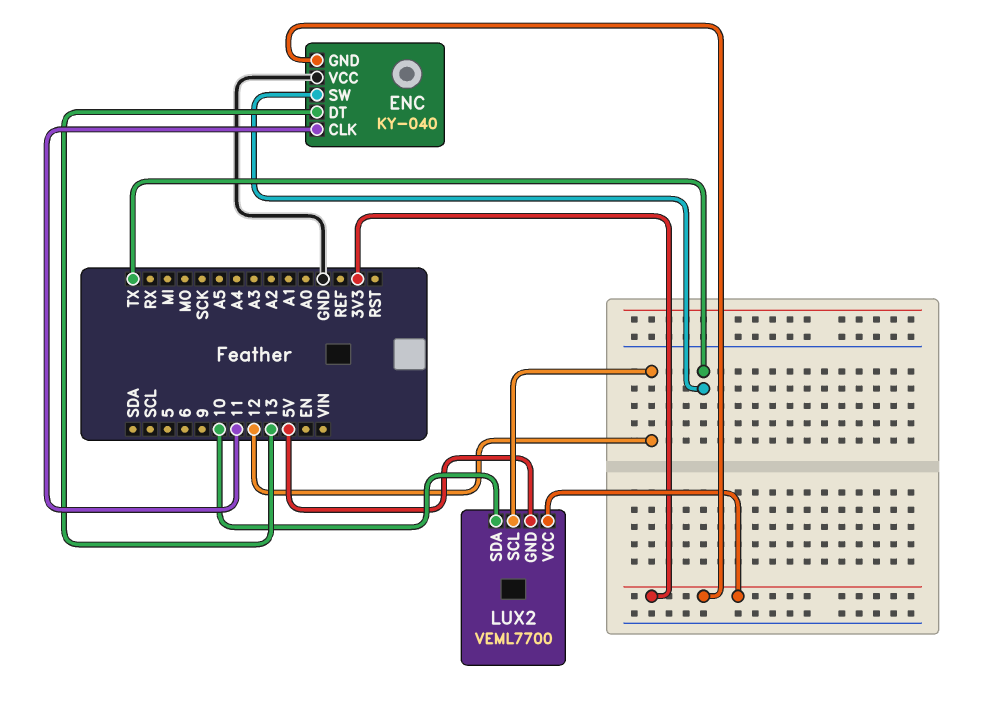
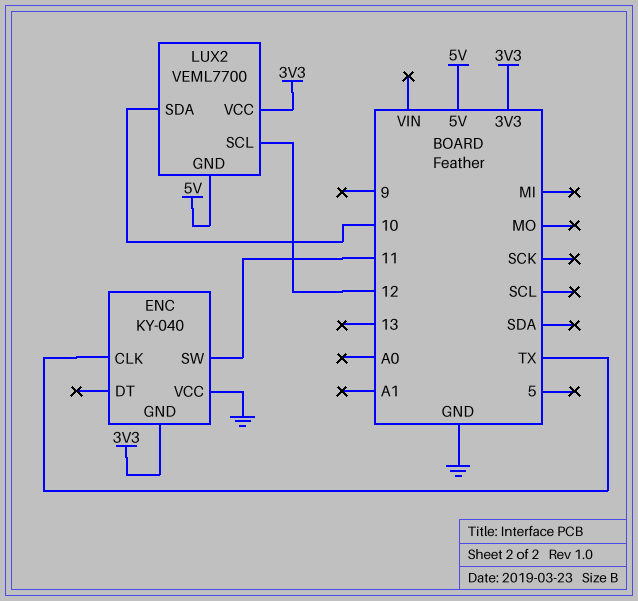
ENC pin CLK: 11 -> TX
ENC pin DT: 13 -> none
ENC pin SW: TX -> 11

